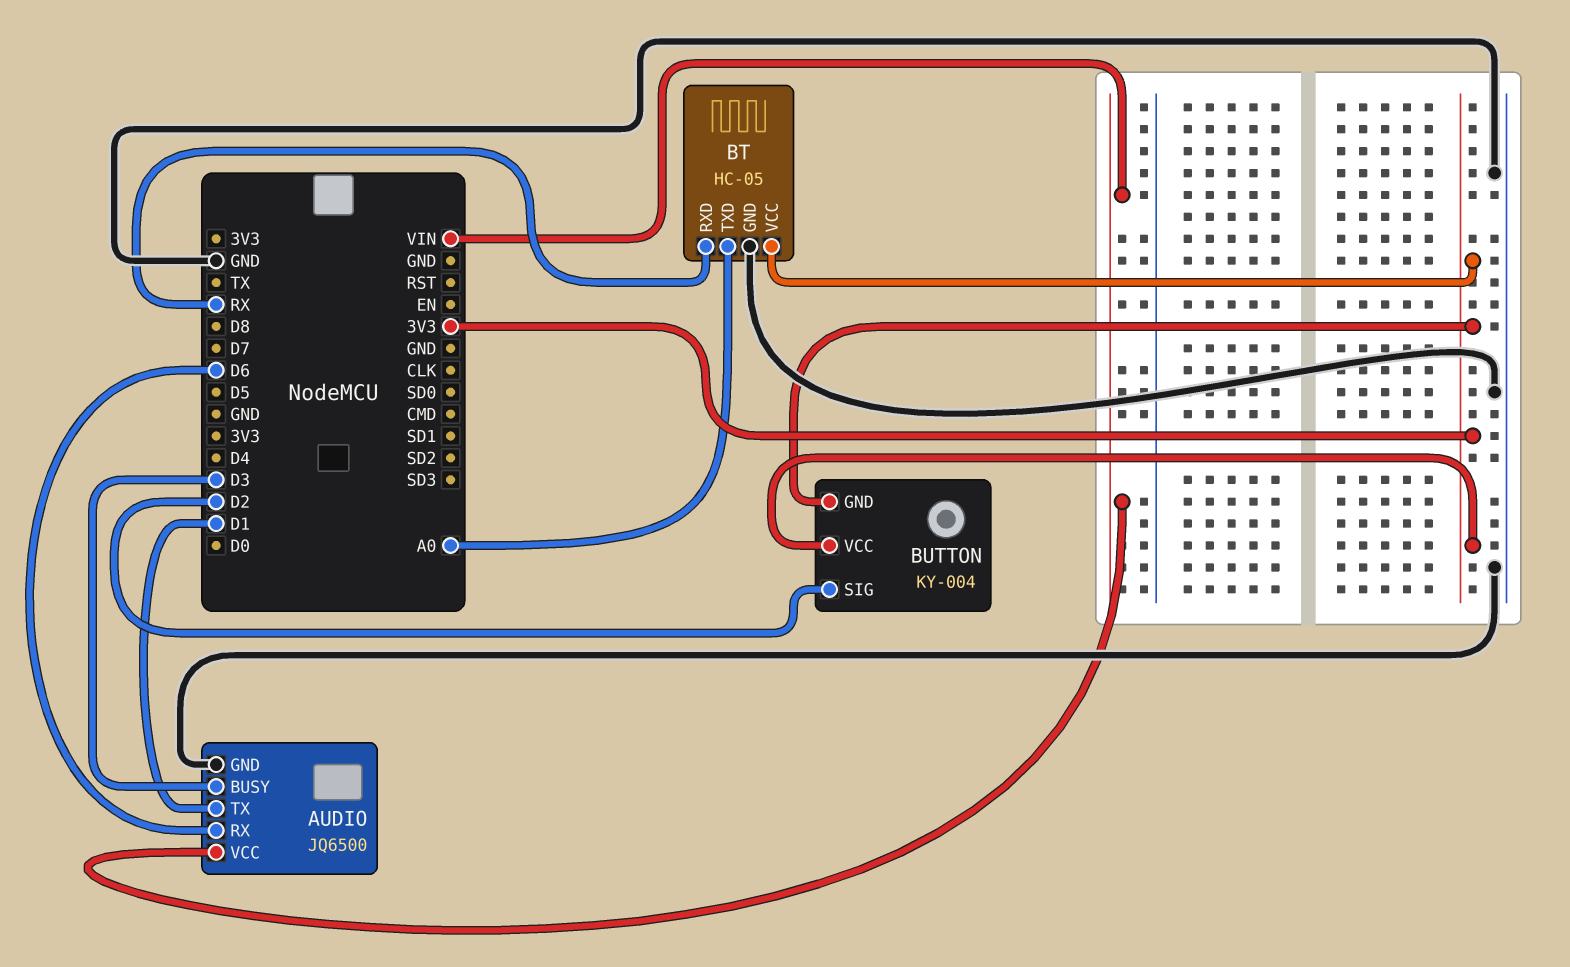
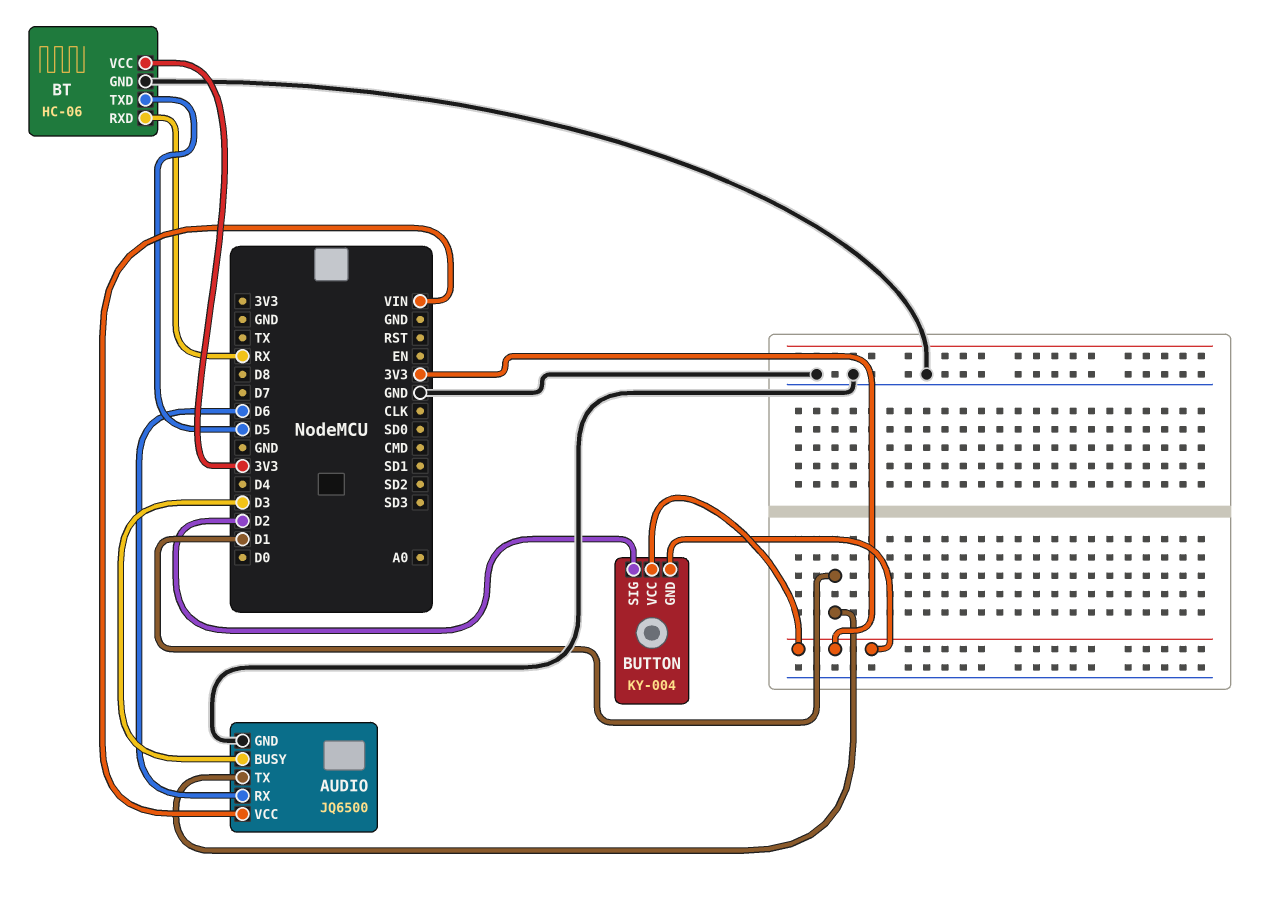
BT: HC-05 -> HC-06
BT pin TXD: A0 -> D5

